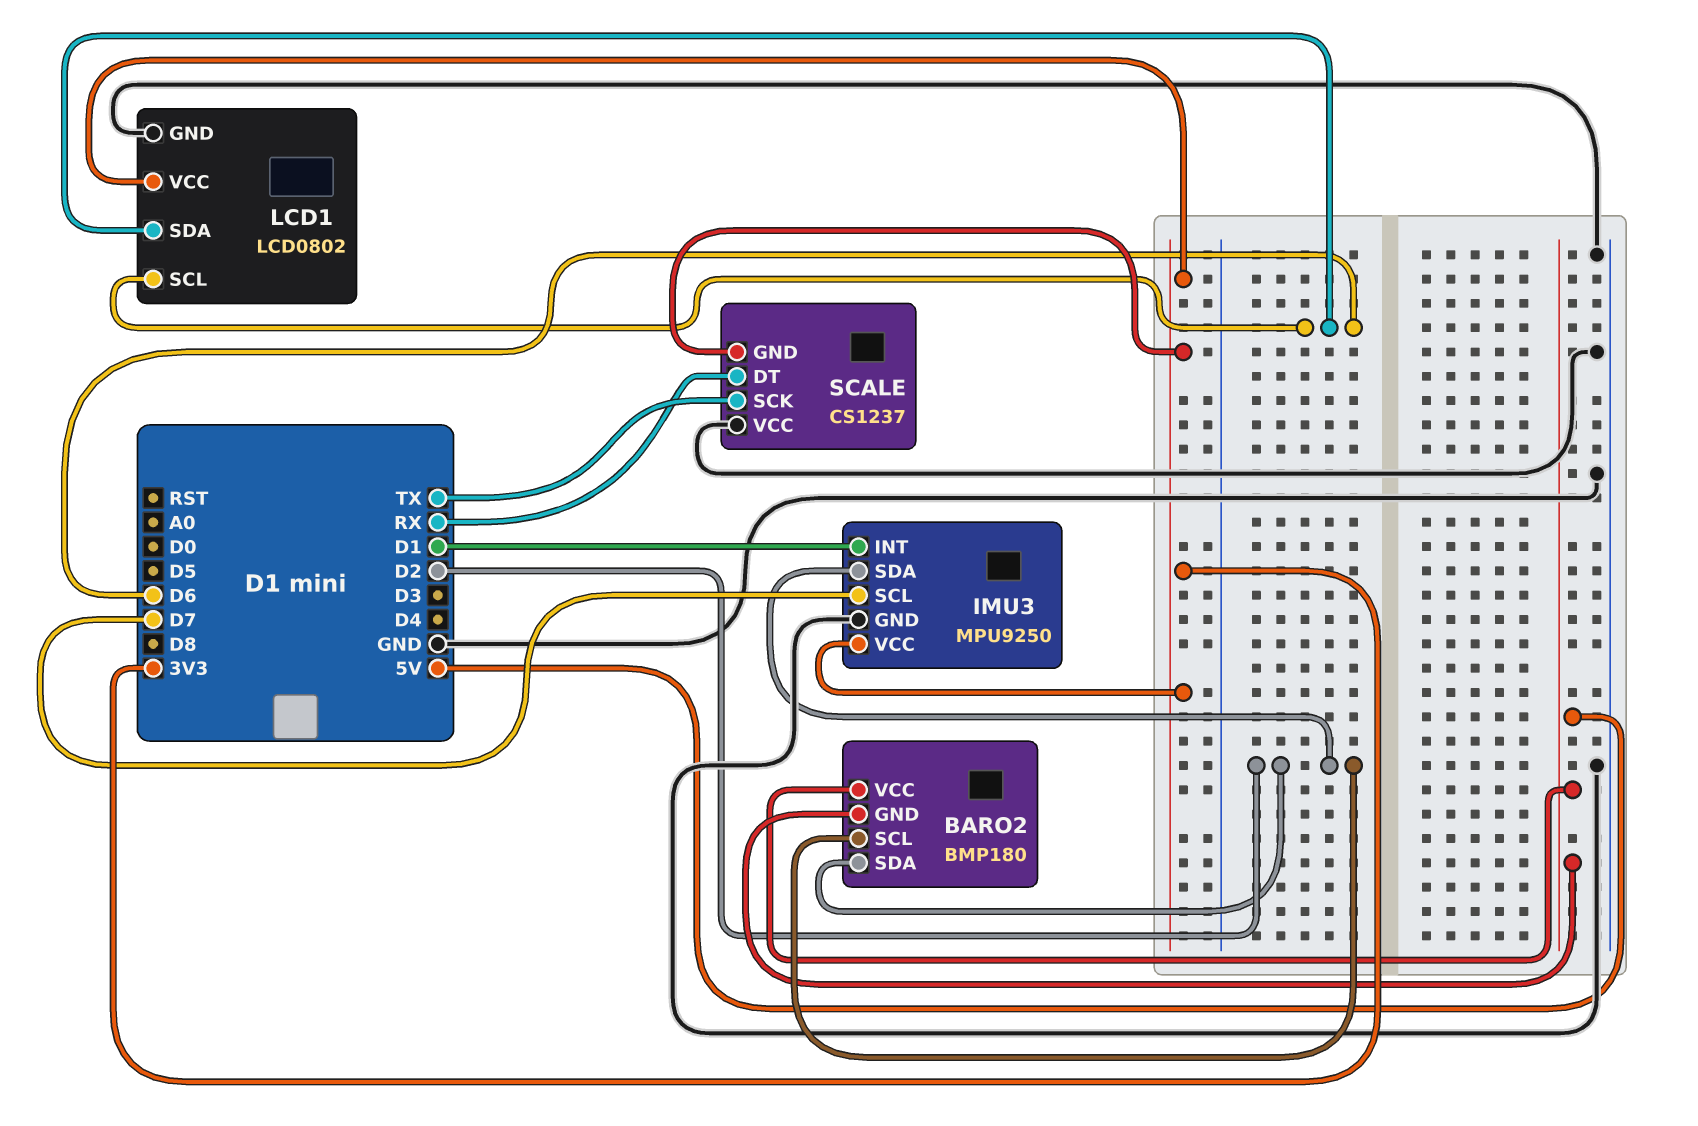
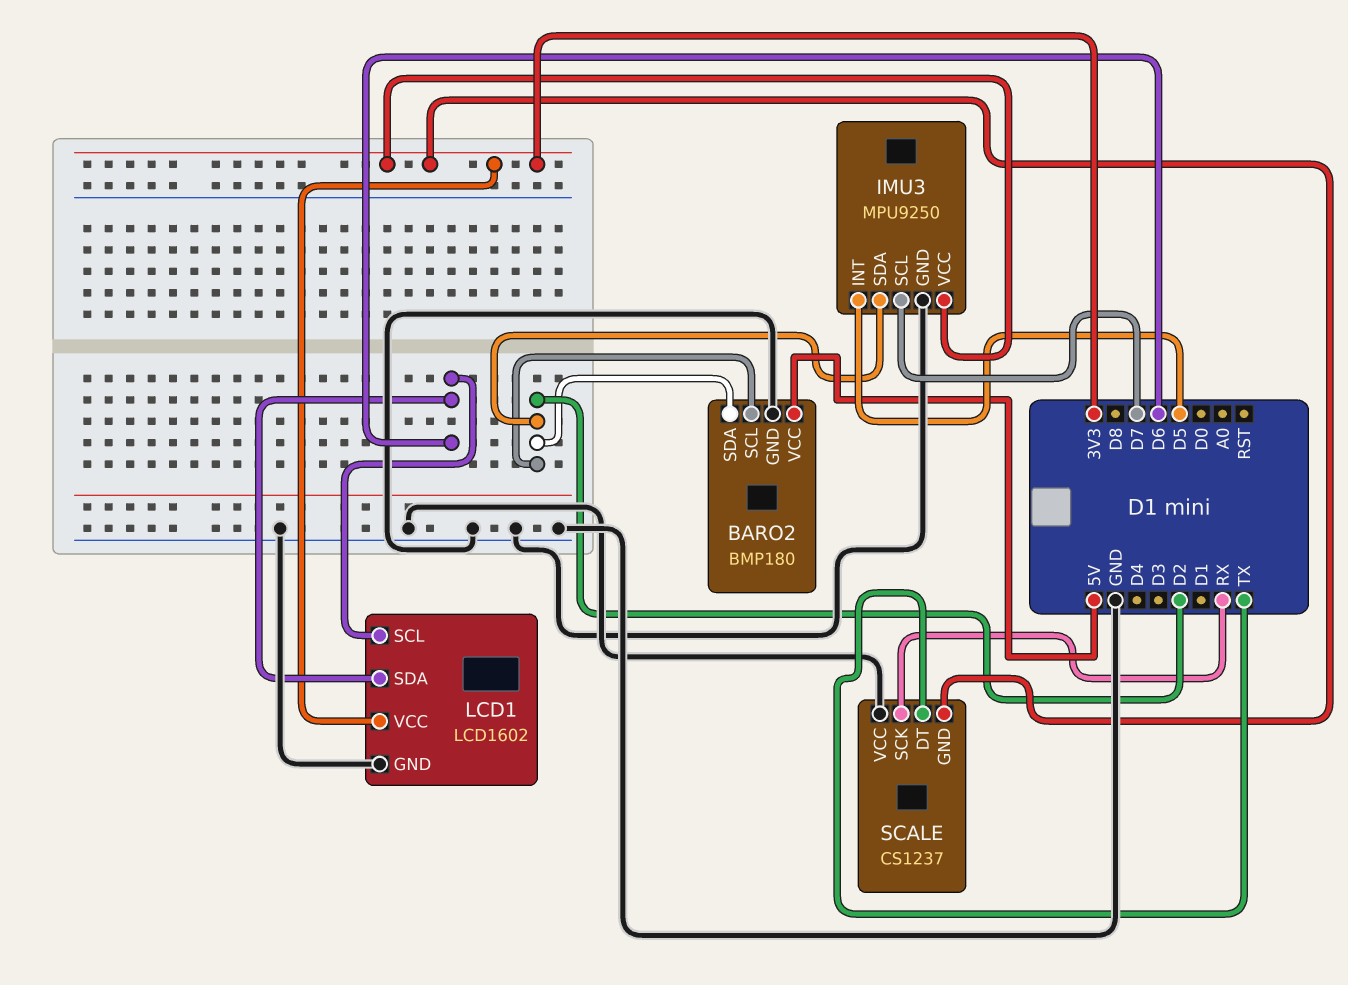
BARO2 pin GND: 5V -> GND
IMU3 pin INT: D1 -> D5
LCD1: LCD0802 -> LCD1602
SCALE pin DT: RX -> TX
SCALE pin SCK: TX -> RX

